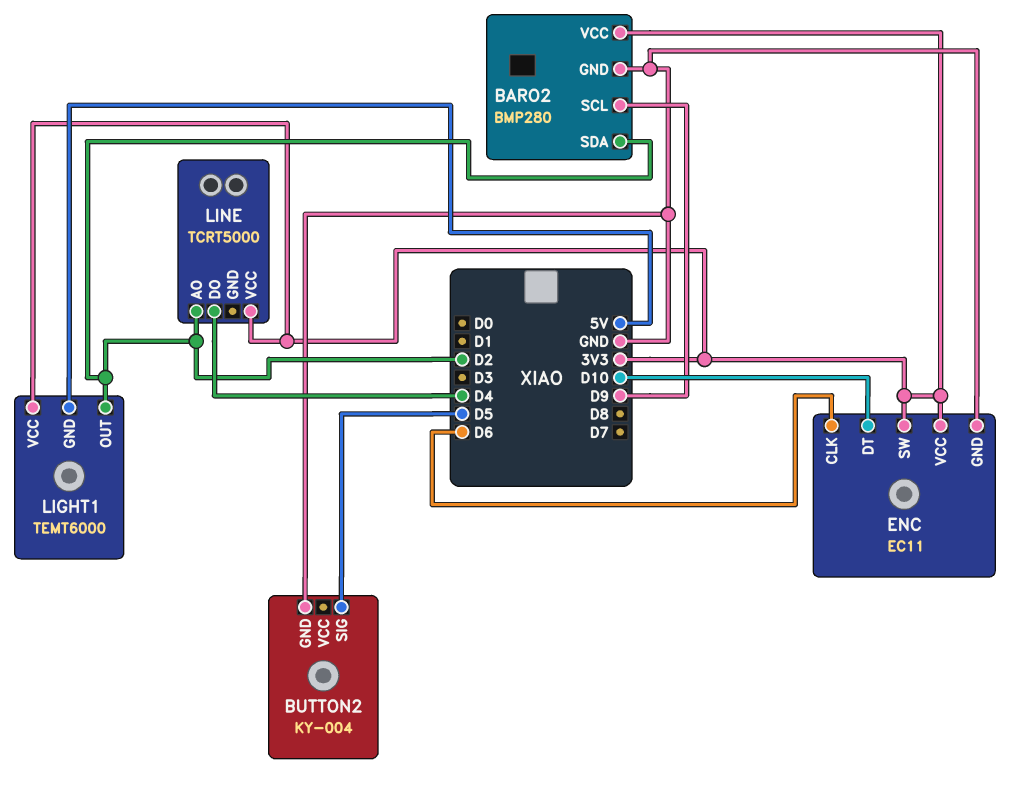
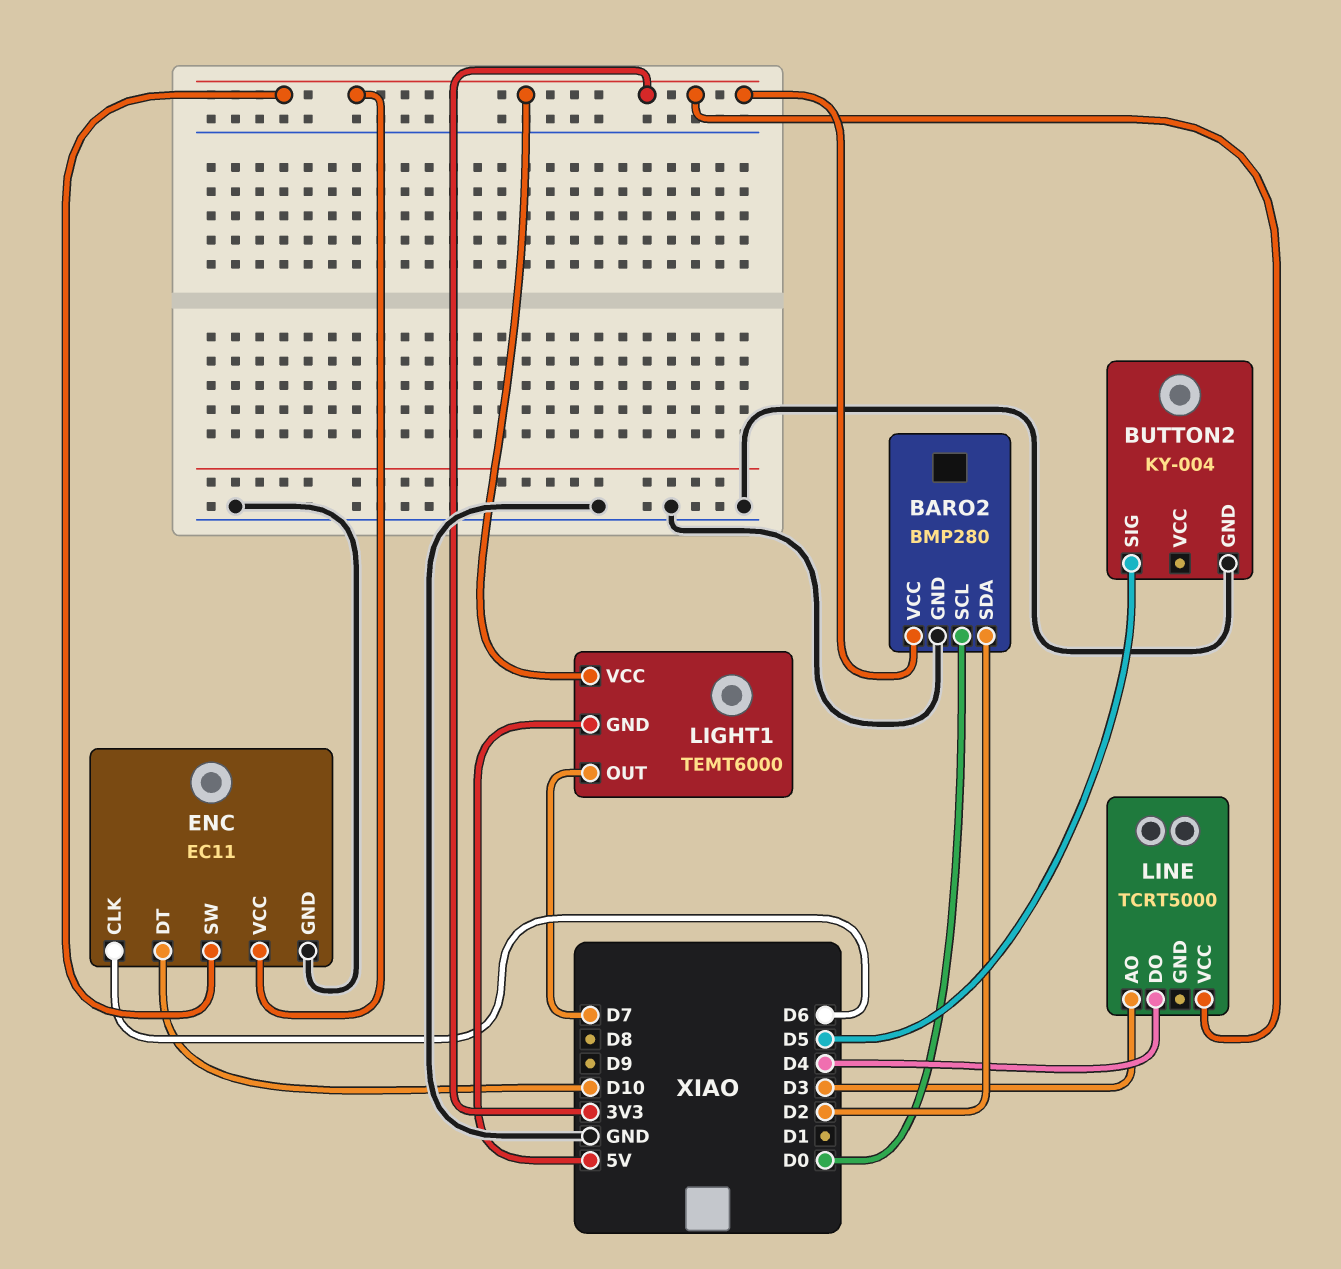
BARO2 pin SCL: D9 -> D0
LIGHT1 pin OUT: D2 -> D7
LINE pin AO: D2 -> D3

